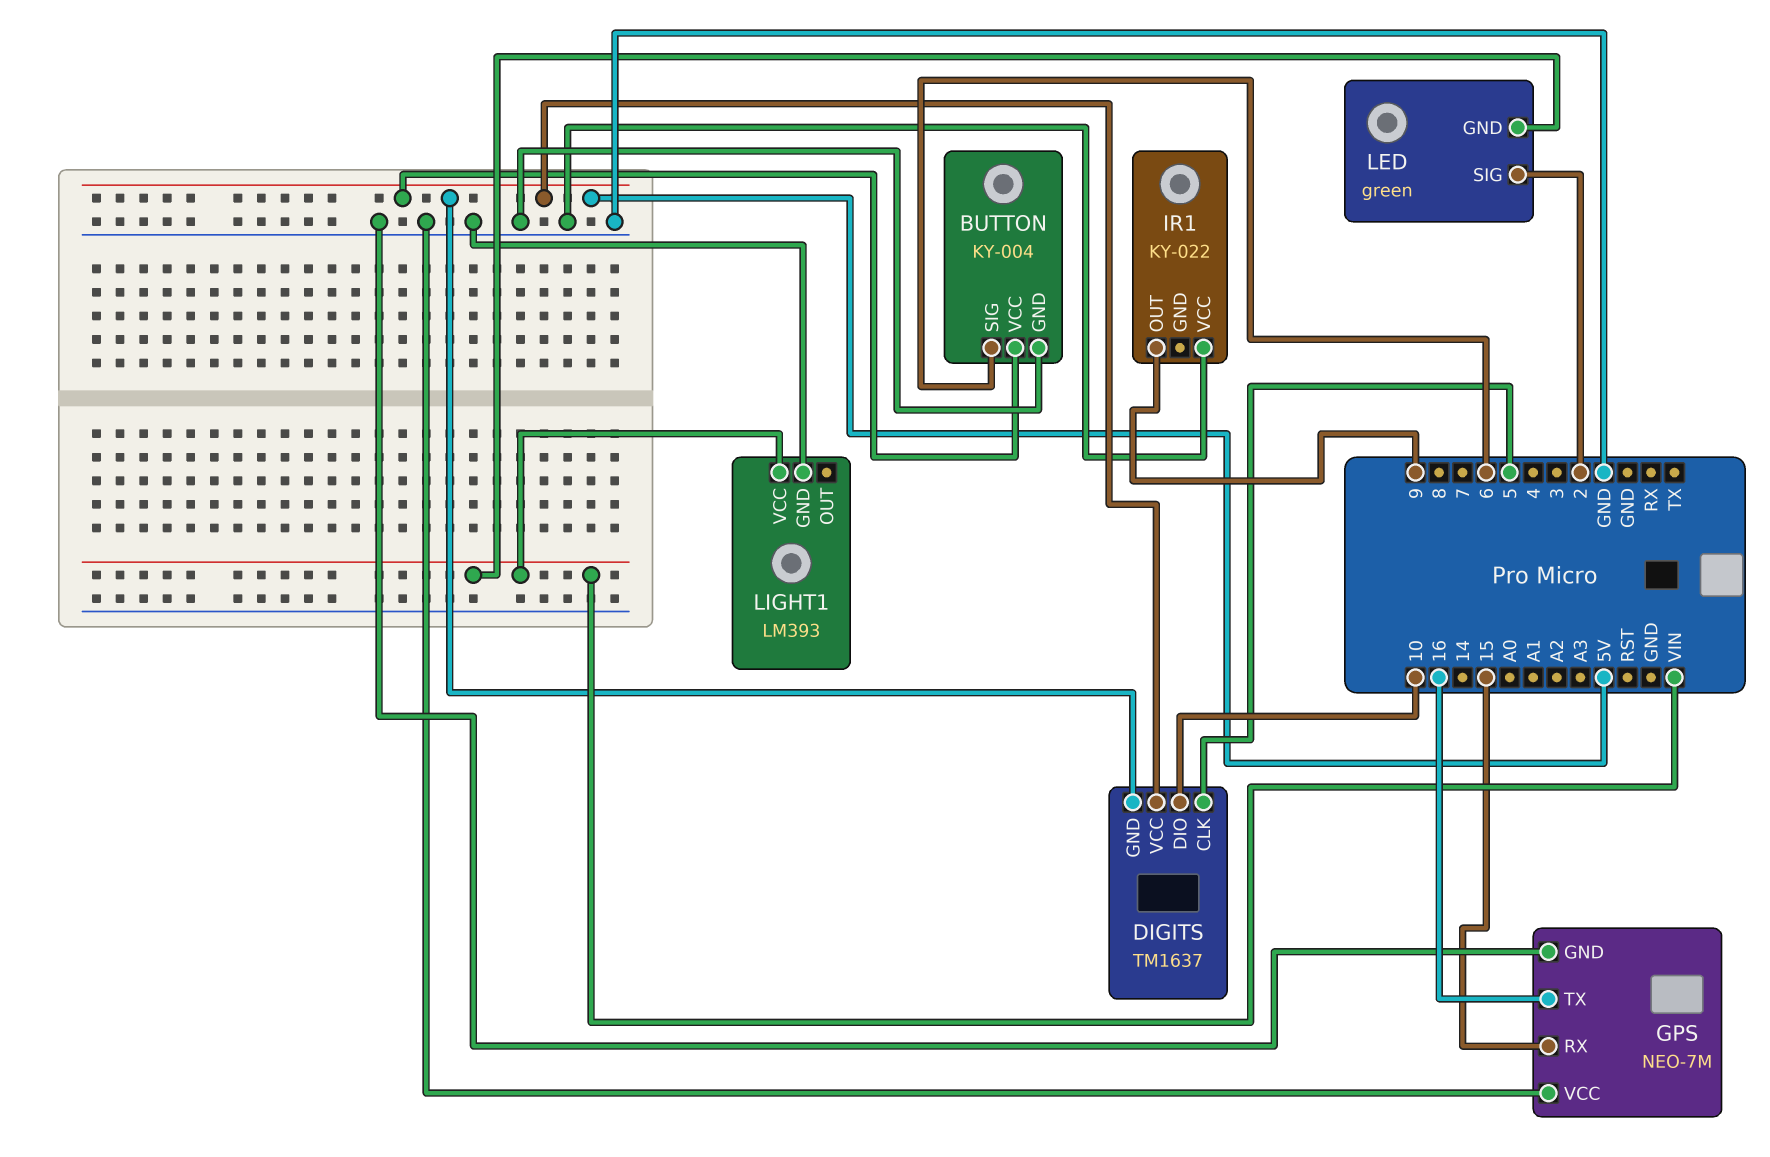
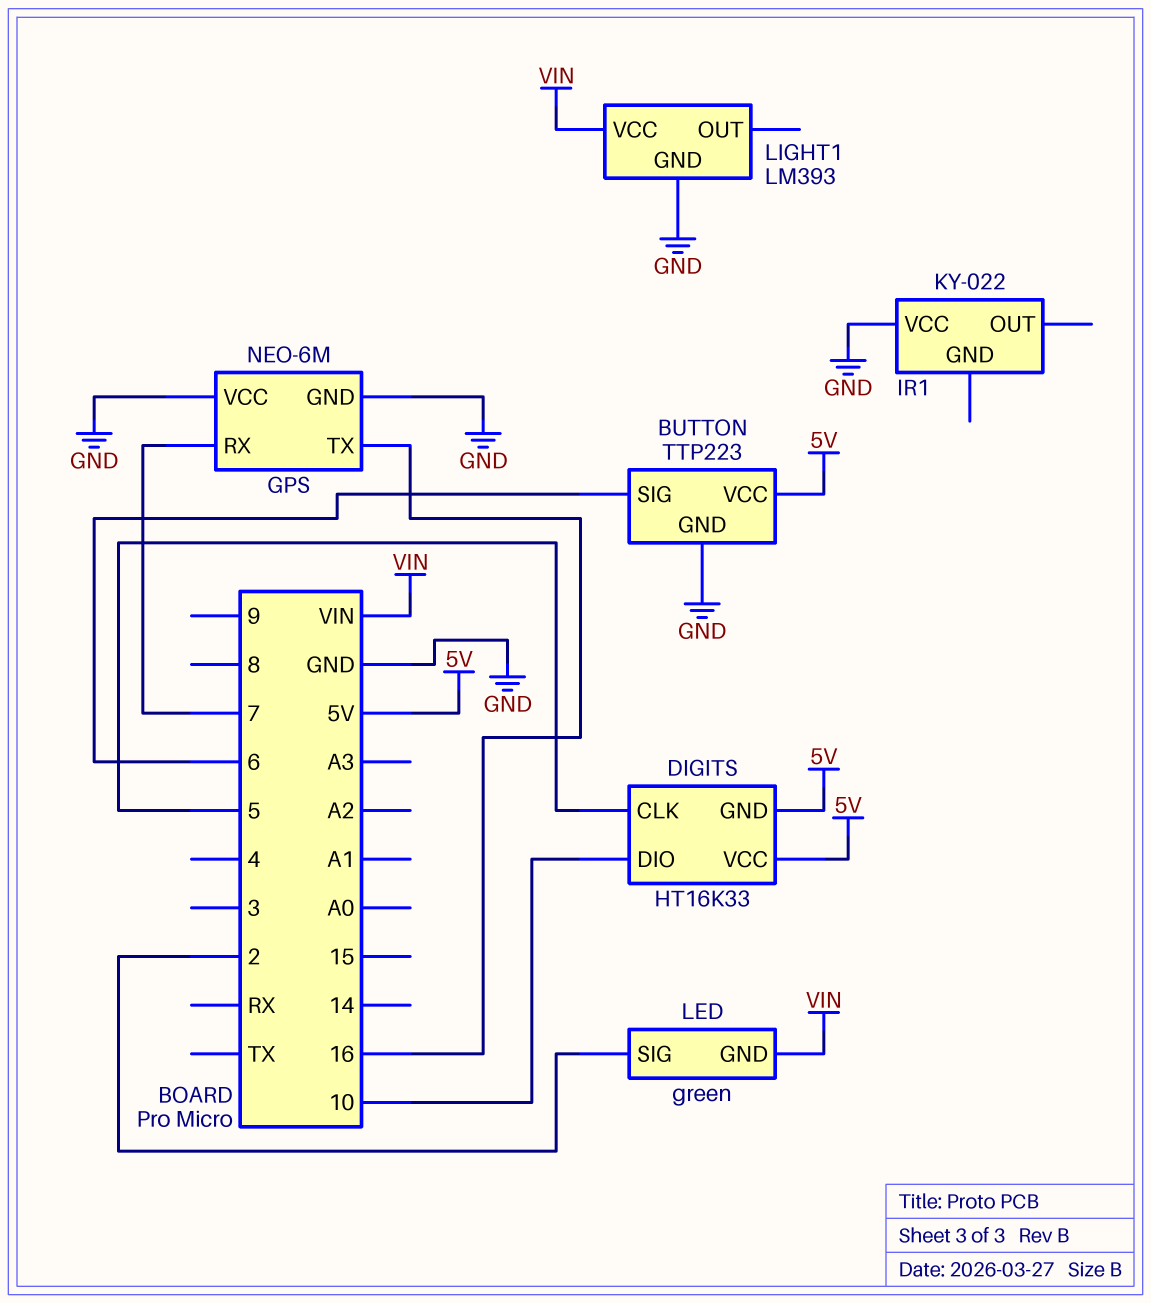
BUTTON: KY-004 -> TTP223
DIGITS: TM1637 -> HT16K33
GPS: NEO-7M -> NEO-6M
GPS pin RX: 15 -> 7
IR1 pin OUT: 9 -> none

